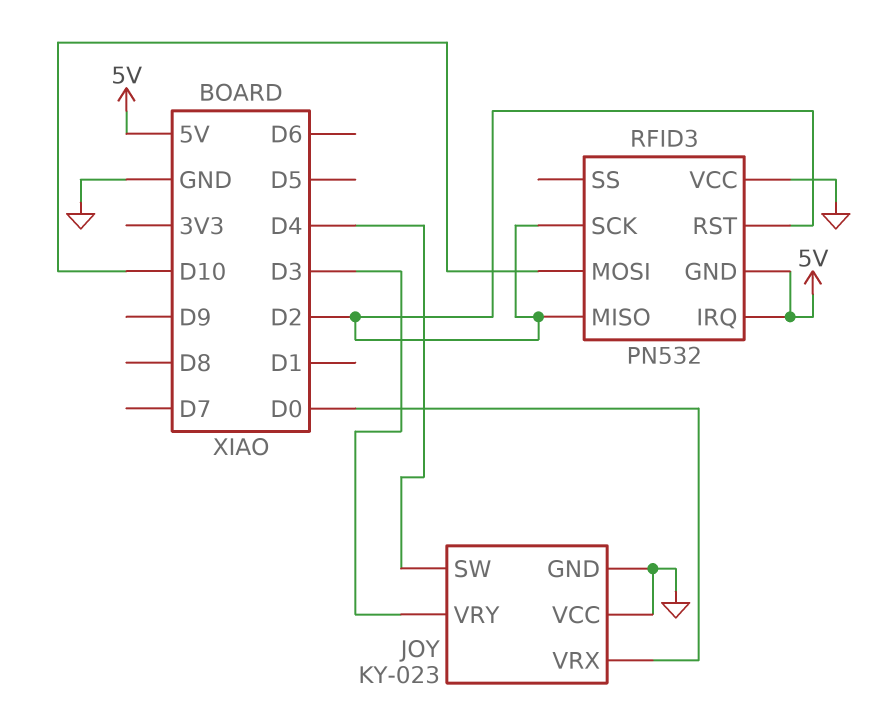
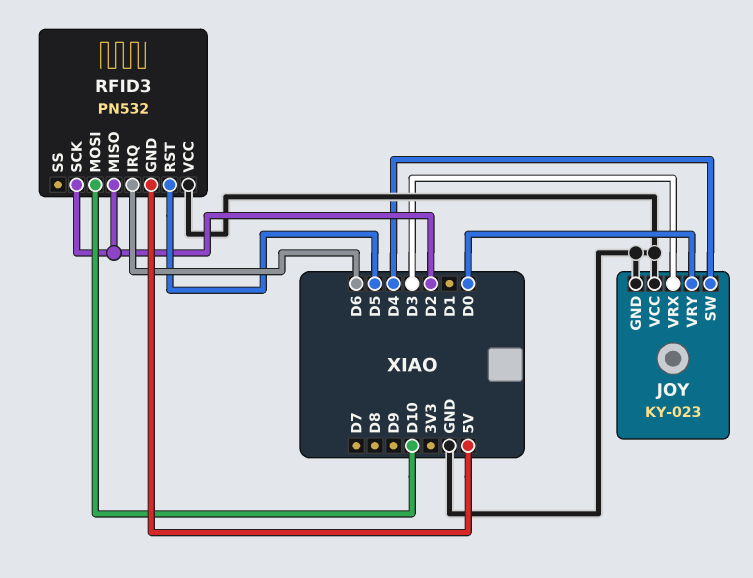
JOY pin VRX: D0 -> D3
JOY pin VRY: D3 -> D0
RFID3 pin IRQ: 5V -> D6
RFID3 pin RST: D2 -> D5

